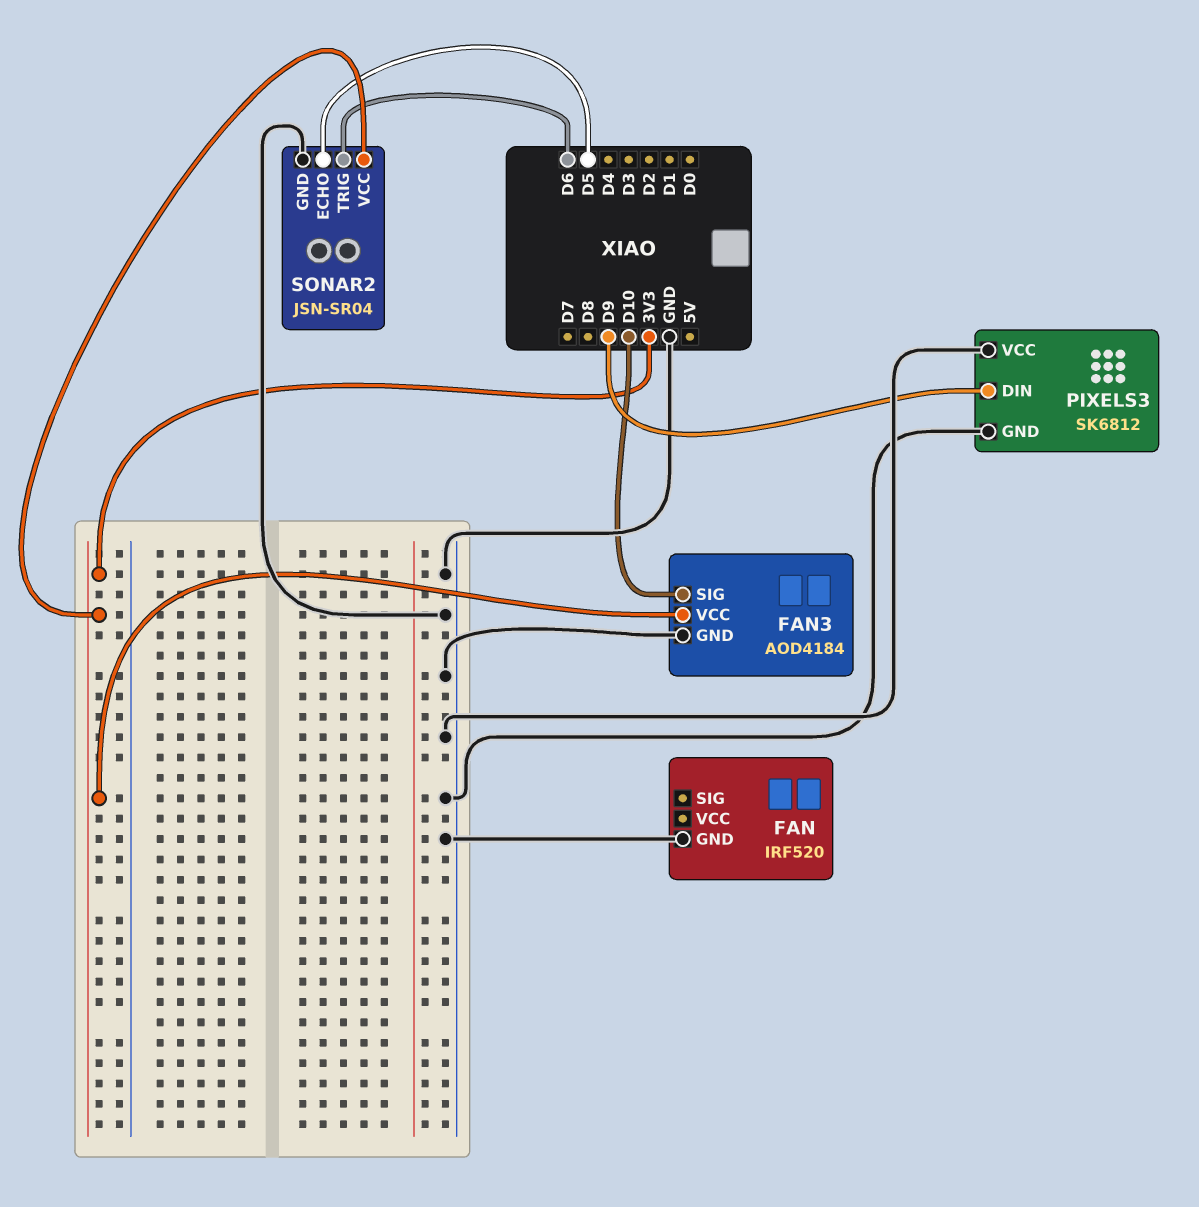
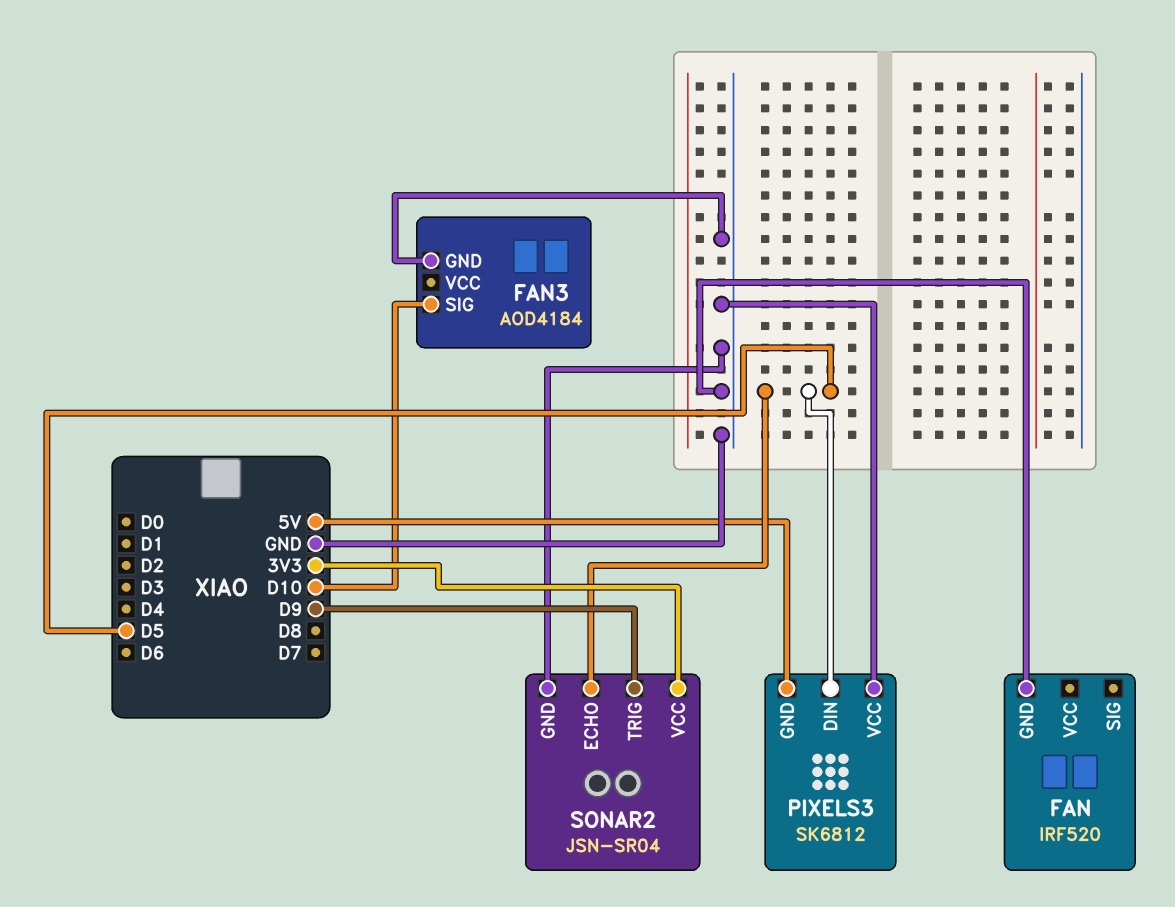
FAN3 pin VCC: 3V3 -> none
PIXELS3 pin DIN: D9 -> D5
PIXELS3 pin GND: GND -> 5V
SONAR2 pin TRIG: D6 -> D9

